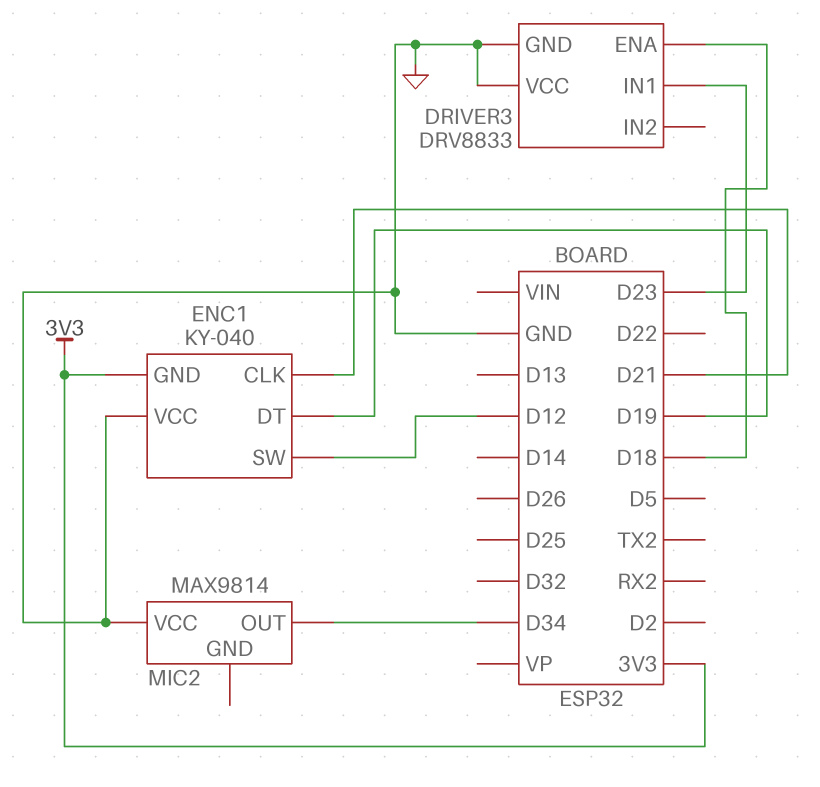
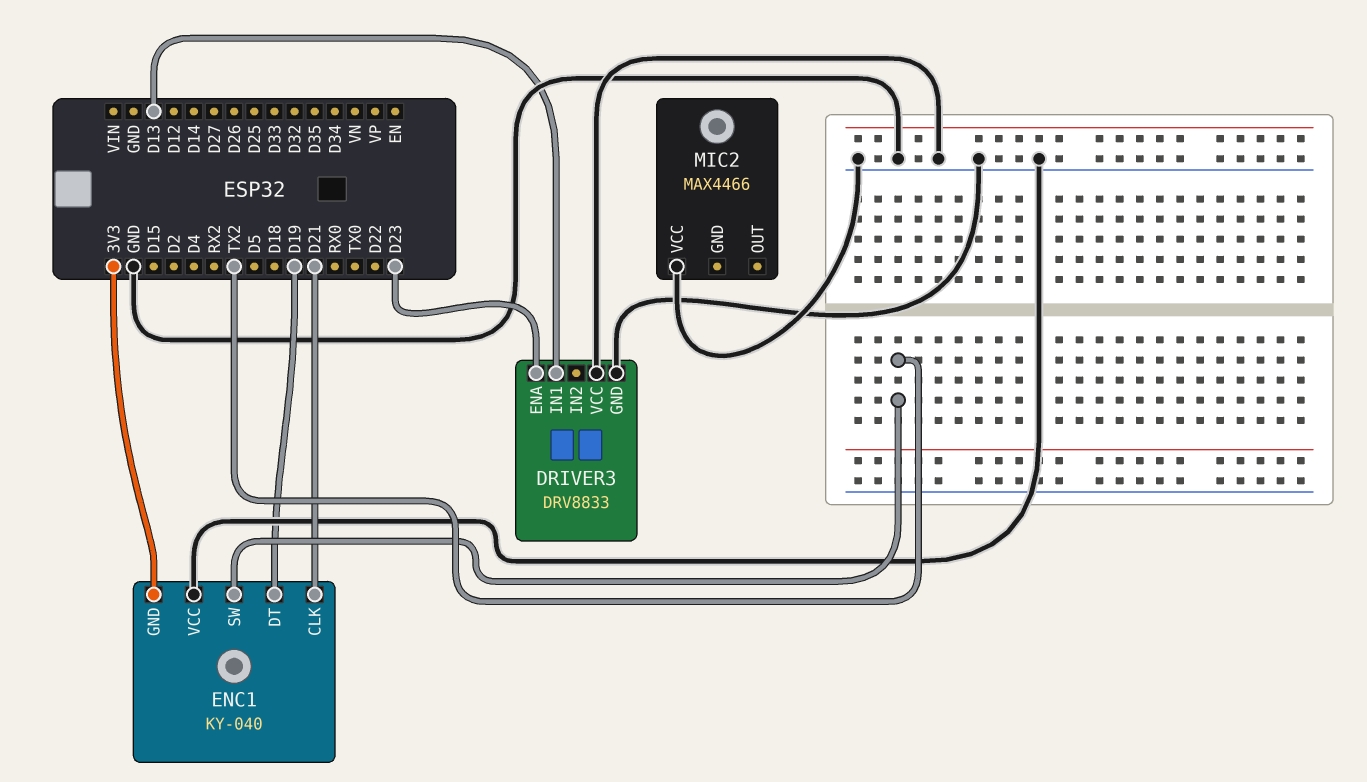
DRIVER3 pin ENA: D18 -> D23
DRIVER3 pin IN1: D23 -> D13
ENC1 pin SW: D12 -> TX2
MIC2: MAX9814 -> MAX4466
MIC2 pin OUT: D34 -> none

